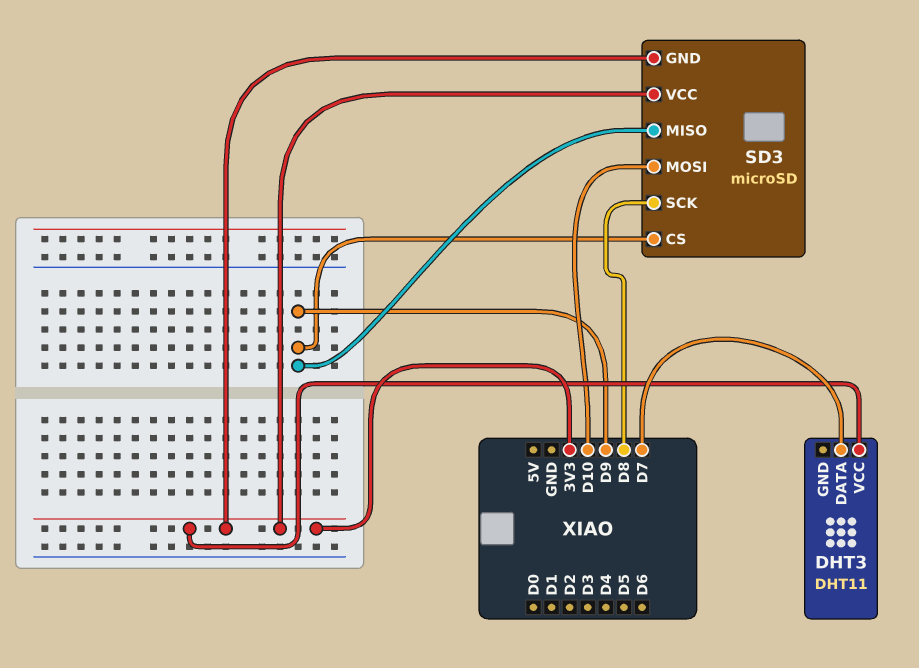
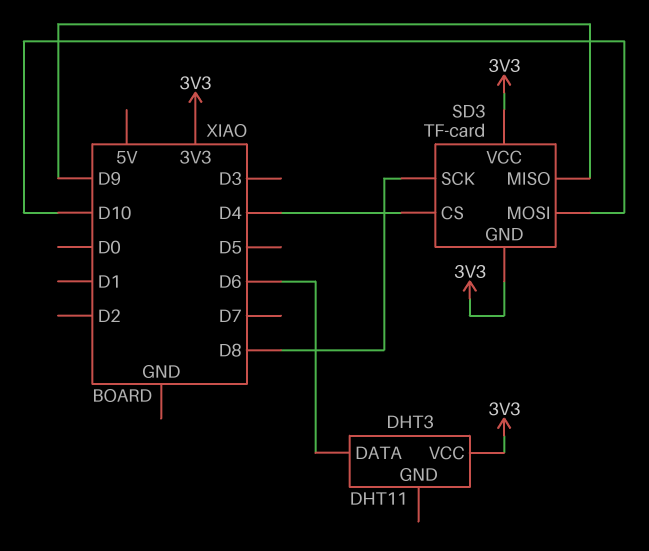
DHT3 pin DATA: D7 -> D6
SD3: microSD -> TF-card
SD3 pin CS: D9 -> D4

